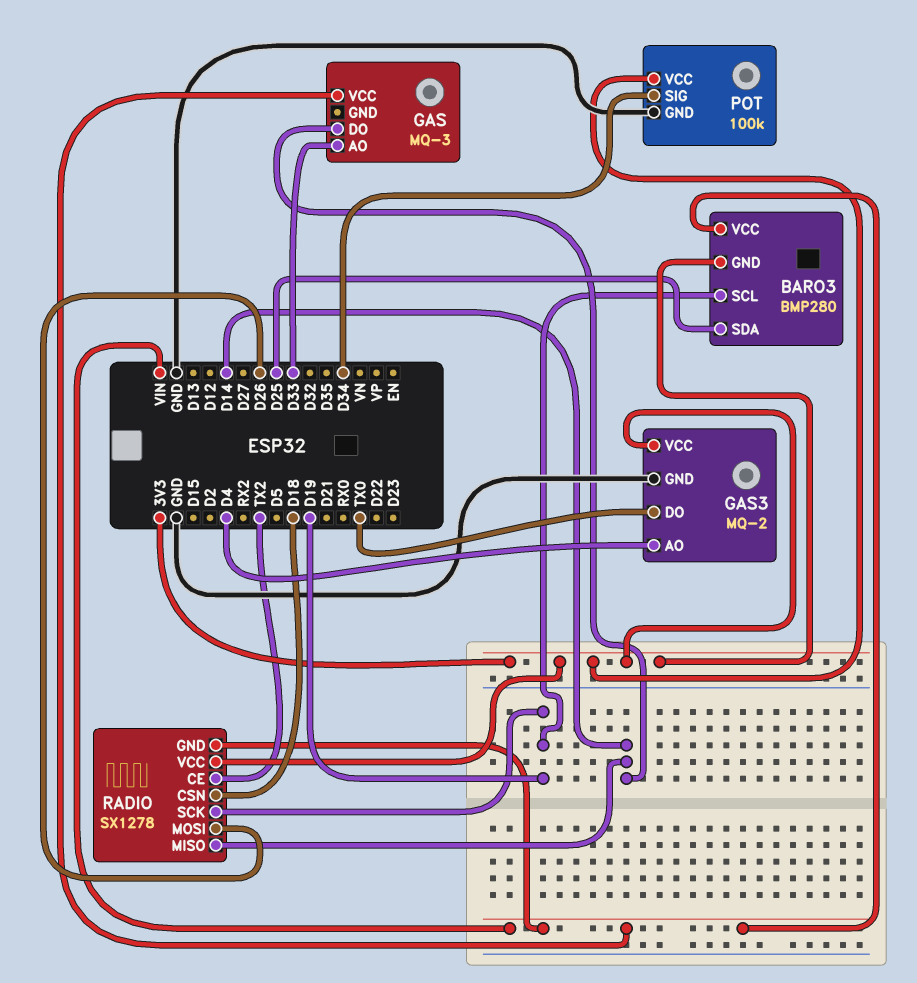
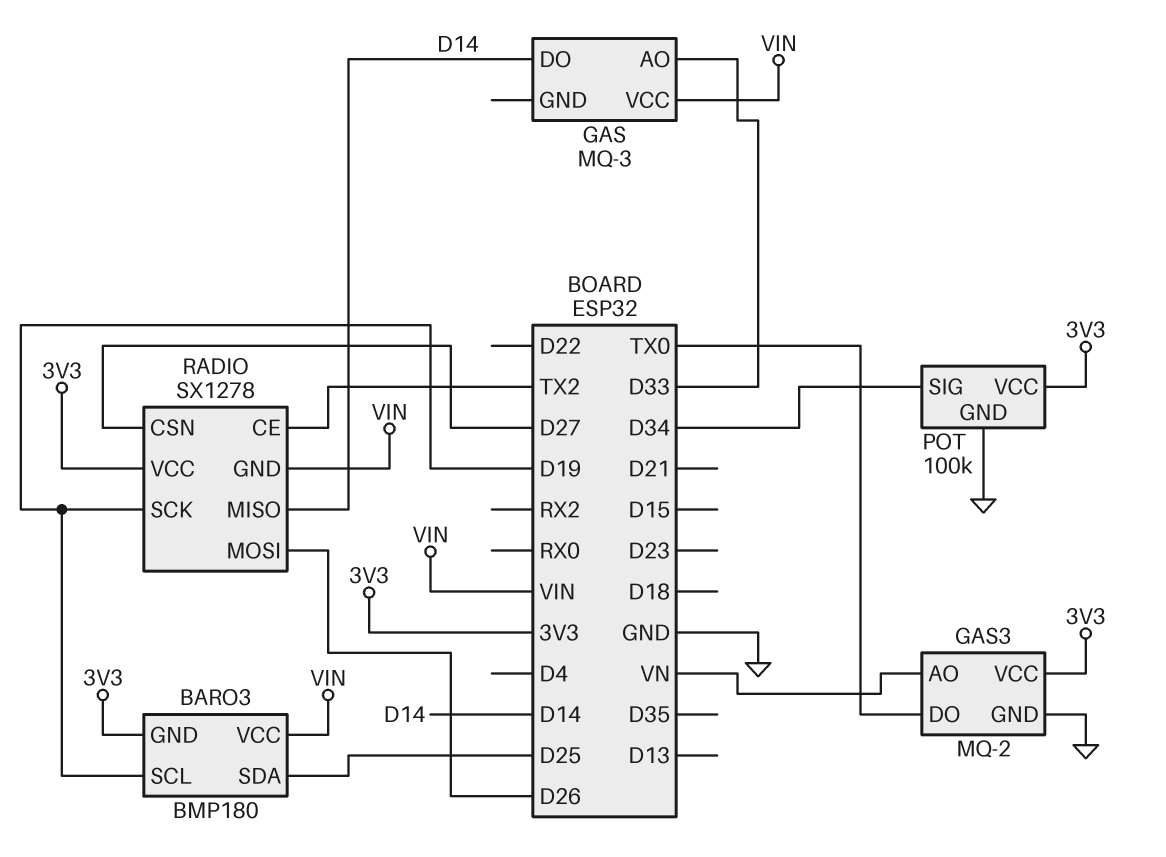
BARO3: BMP280 -> BMP180
GAS3 pin AO: D4 -> VN
RADIO pin CSN: D18 -> D27

